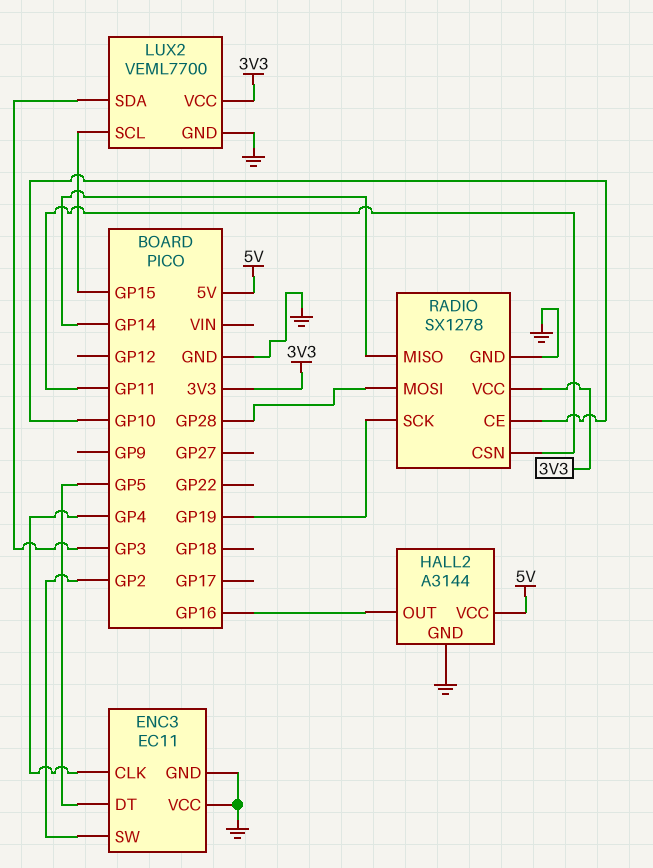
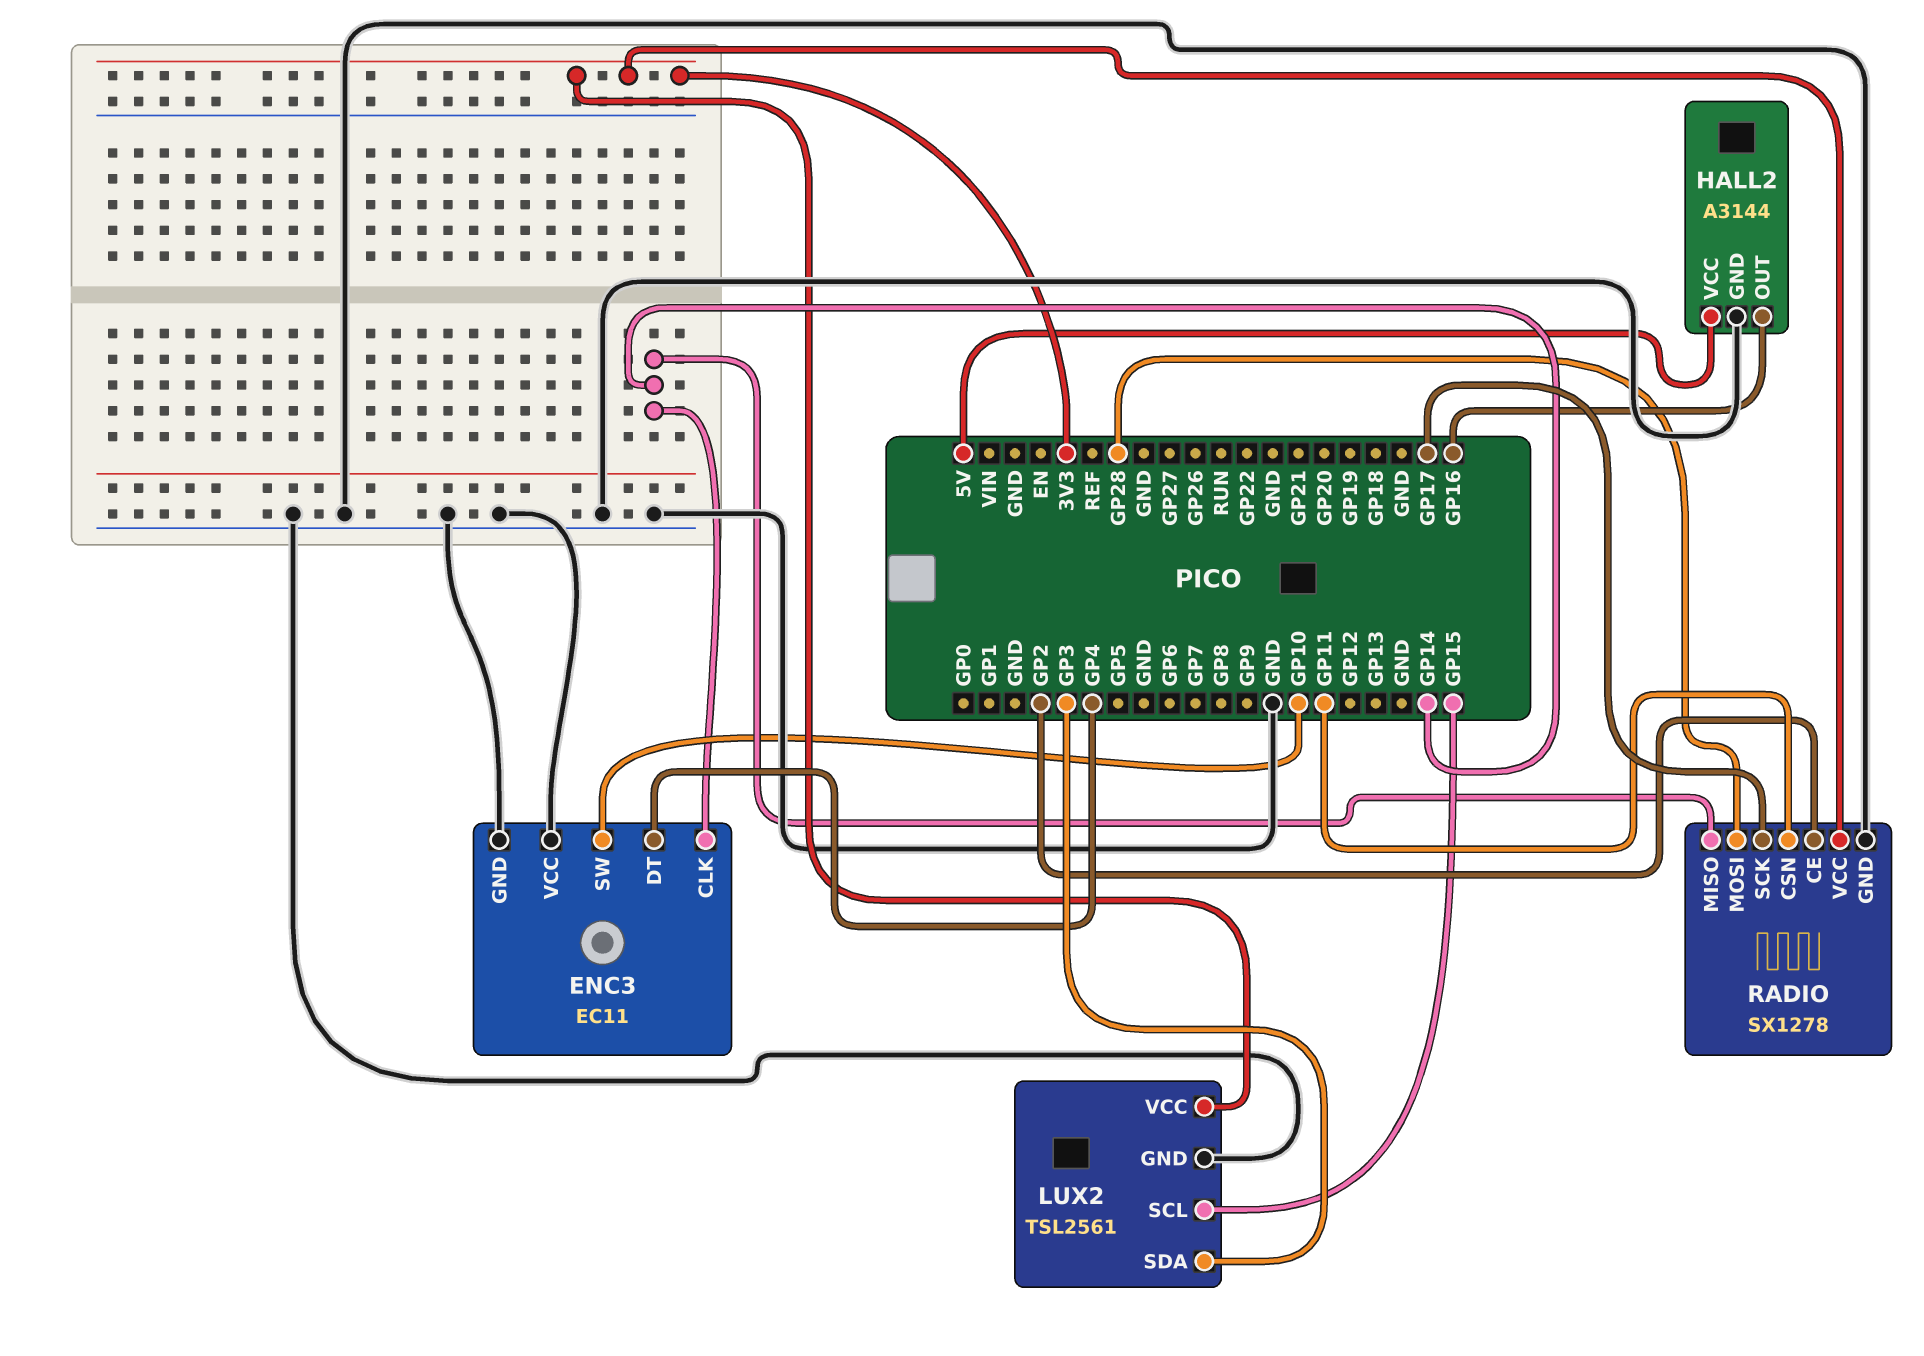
ENC3 pin CLK: GP4 -> GP14
ENC3 pin DT: GP5 -> GP4
ENC3 pin SW: GP2 -> GP10
LUX2: VEML7700 -> TSL2561
RADIO pin CE: GP10 -> GP2
RADIO pin SCK: GP19 -> GP17

